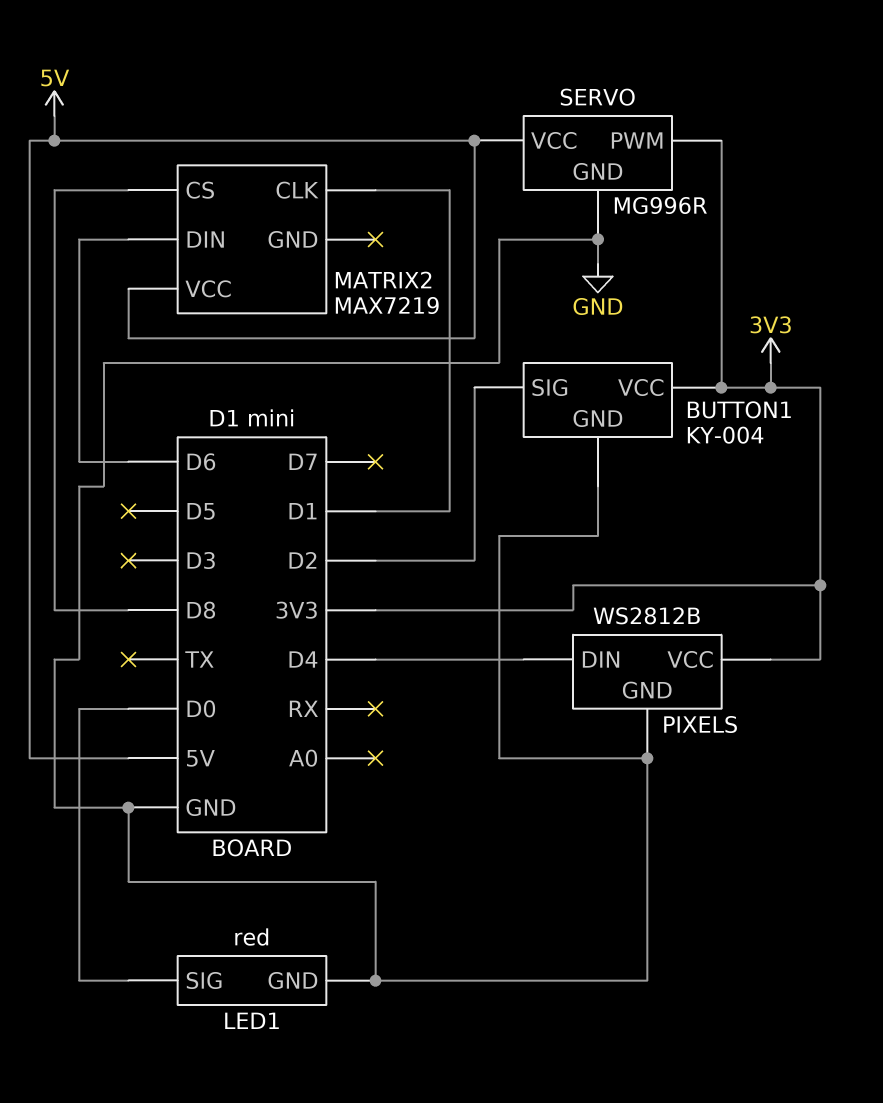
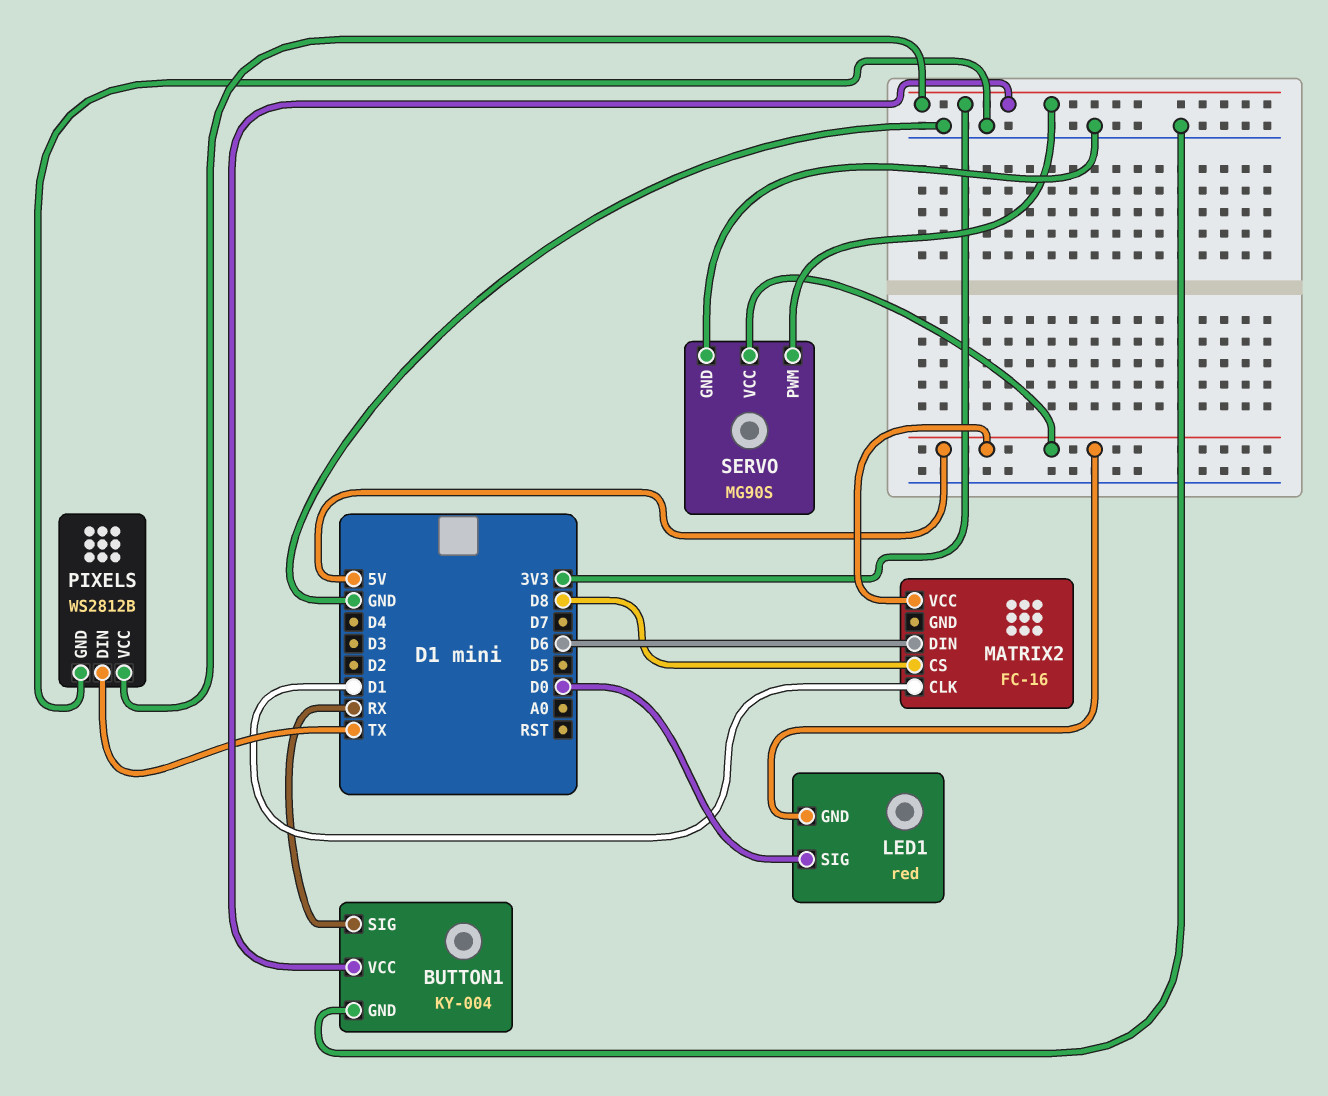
BUTTON1 pin SIG: D2 -> RX
LED1 pin GND: GND -> 5V
MATRIX2: MAX7219 -> FC-16
PIXELS pin DIN: D4 -> TX
SERVO: MG996R -> MG90S

